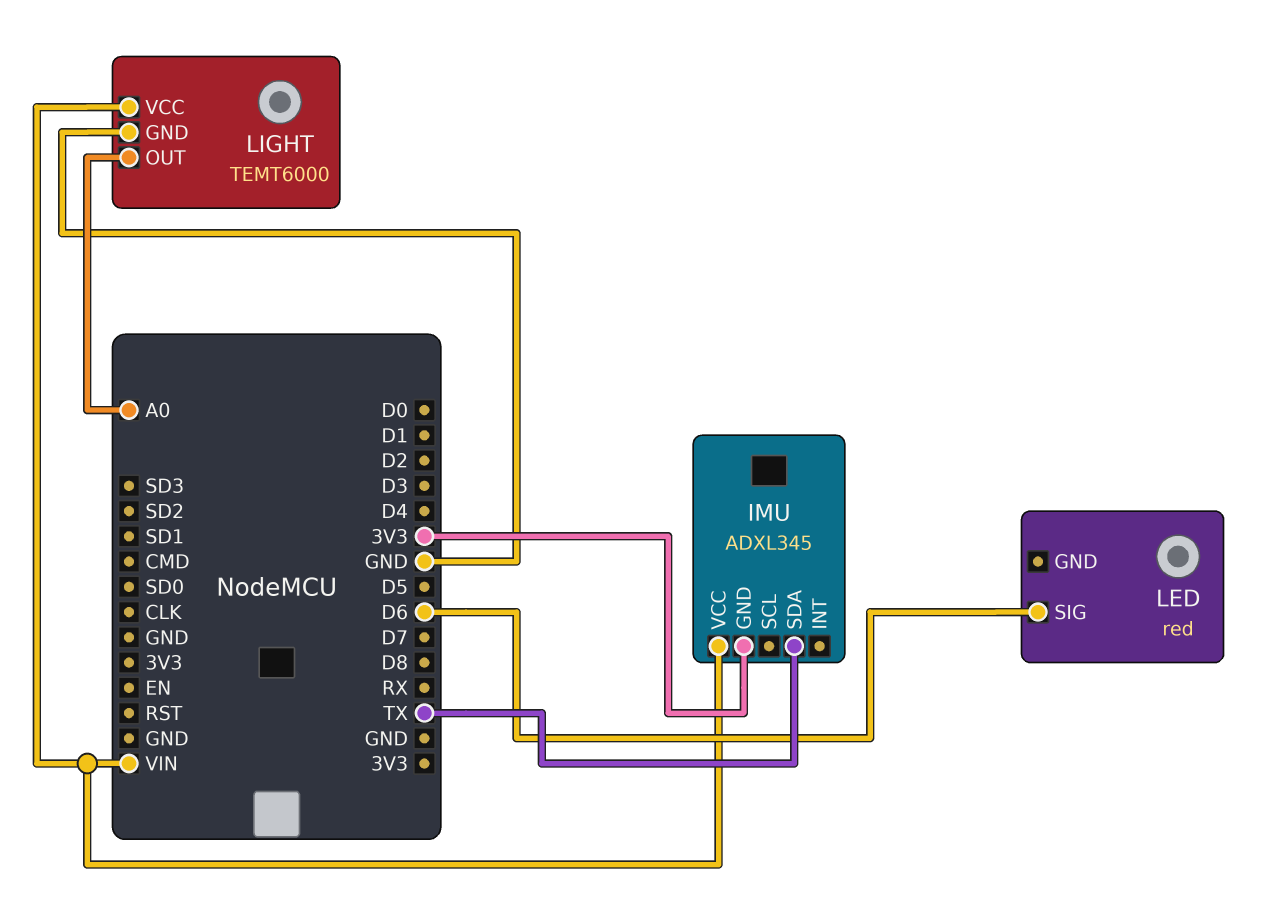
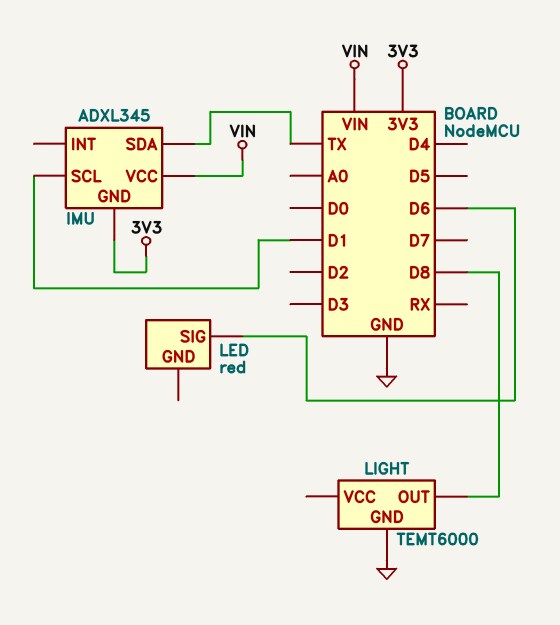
IMU pin SCL: none -> D1
LIGHT pin OUT: A0 -> D8
LIGHT pin VCC: VIN -> none

